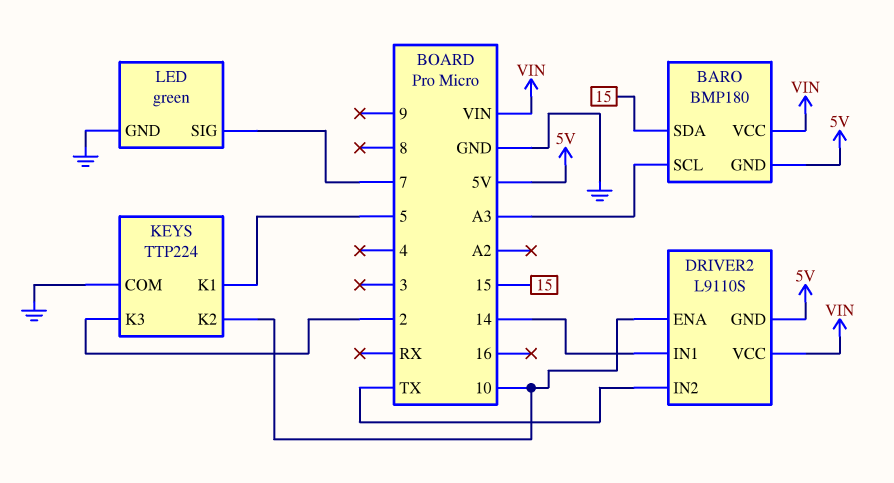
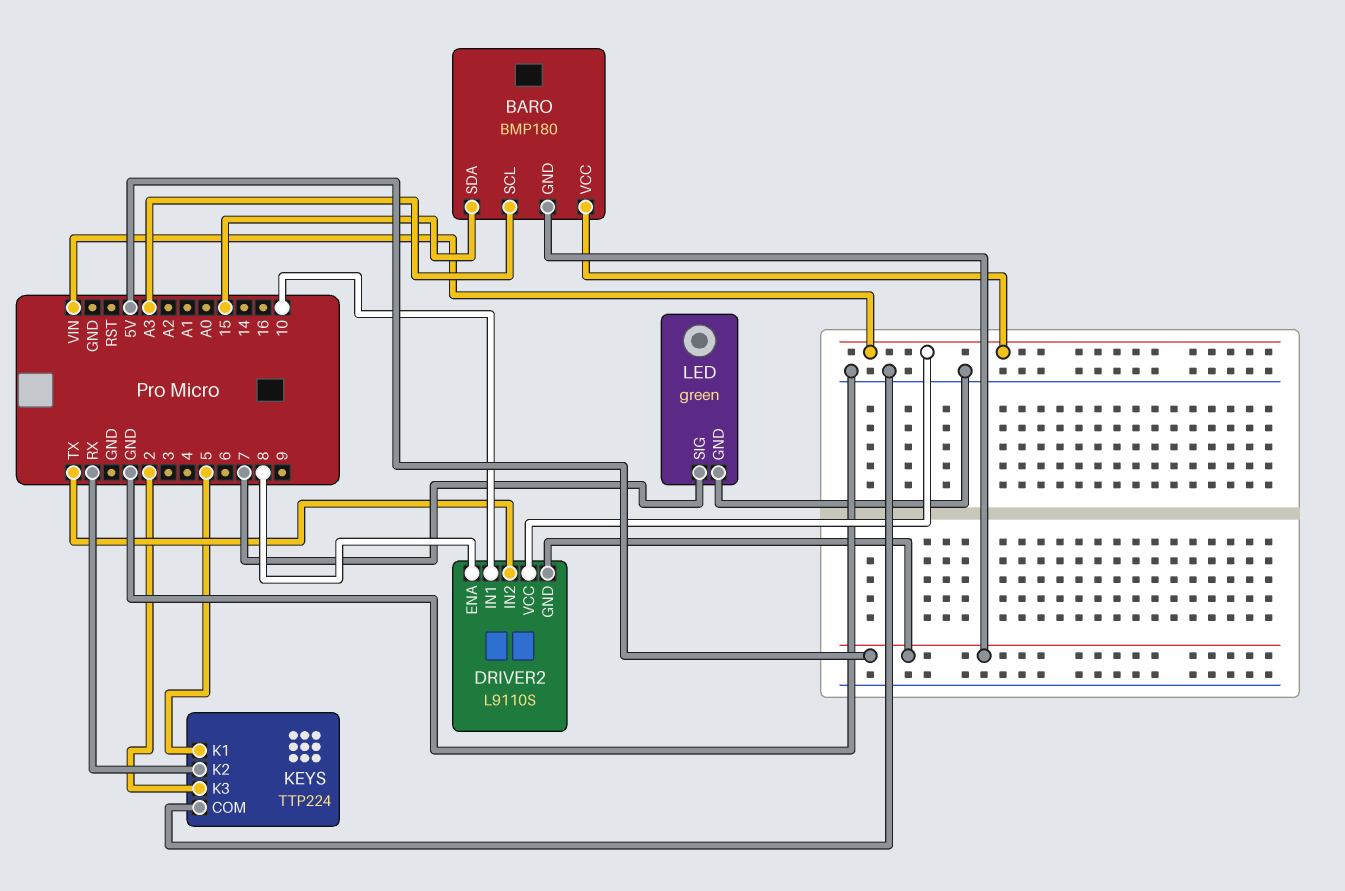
DRIVER2 pin ENA: 10 -> 8
DRIVER2 pin IN1: 14 -> 10
KEYS pin K2: 10 -> RX

